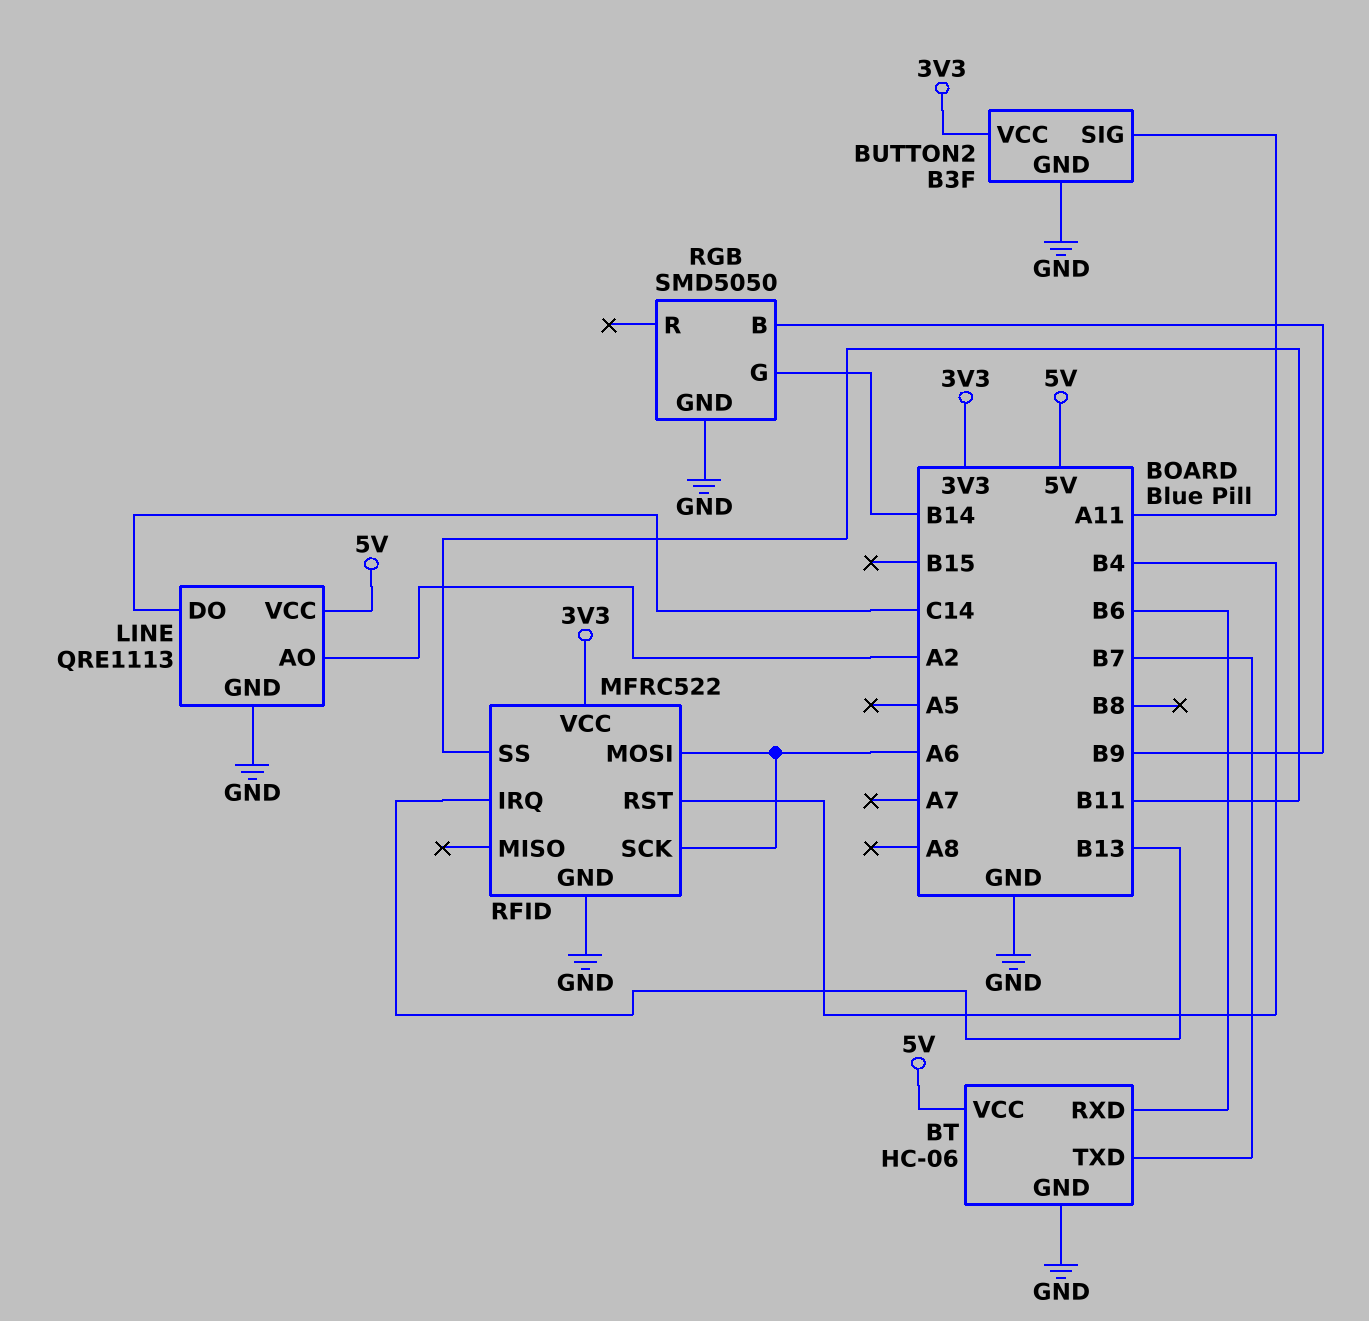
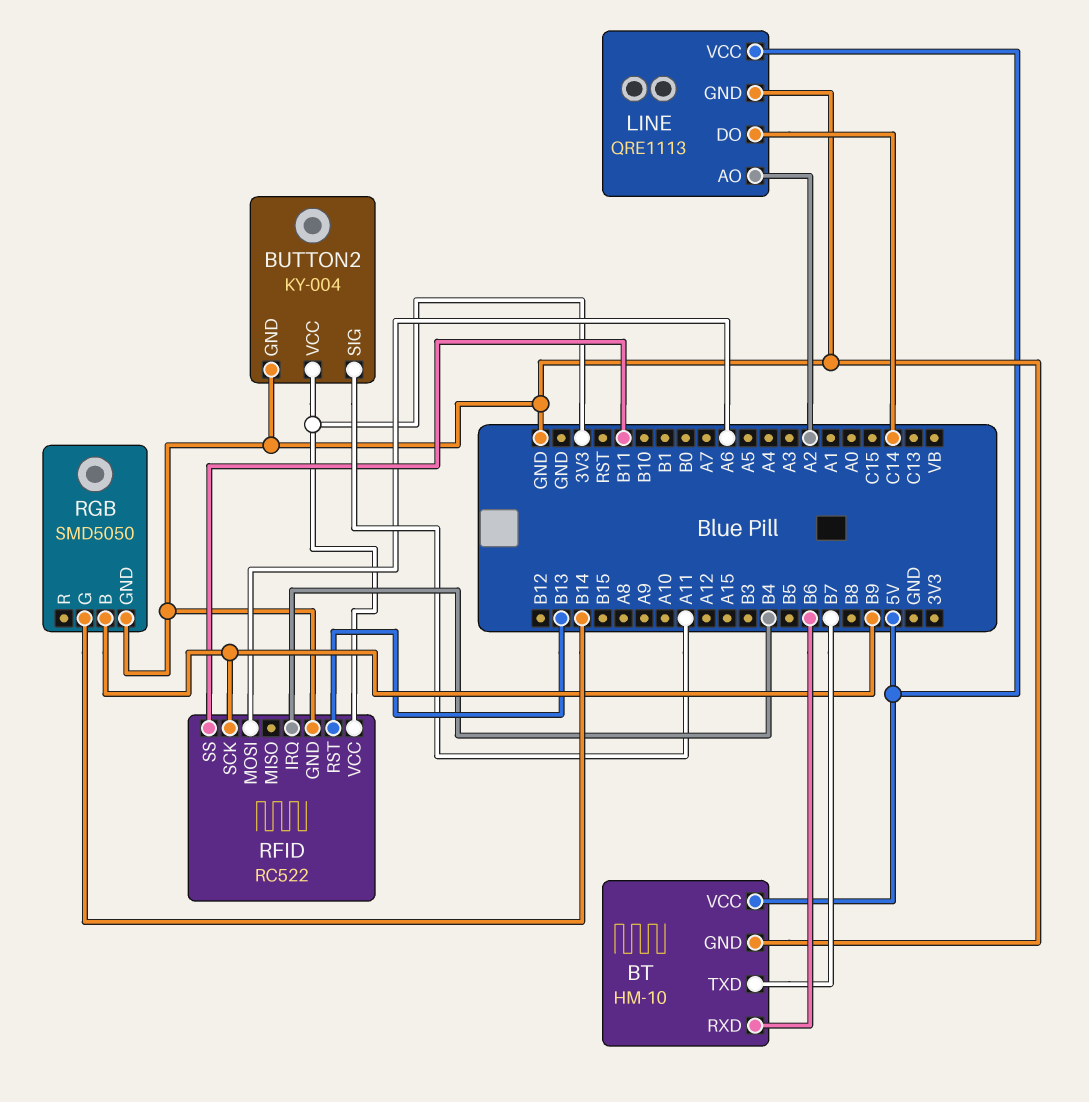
BT: HC-06 -> HM-10
BUTTON2: B3F -> KY-004
RFID: MFRC522 -> RC522
RFID pin IRQ: B13 -> B4
RFID pin RST: B4 -> B13
RFID pin SCK: A6 -> B9

